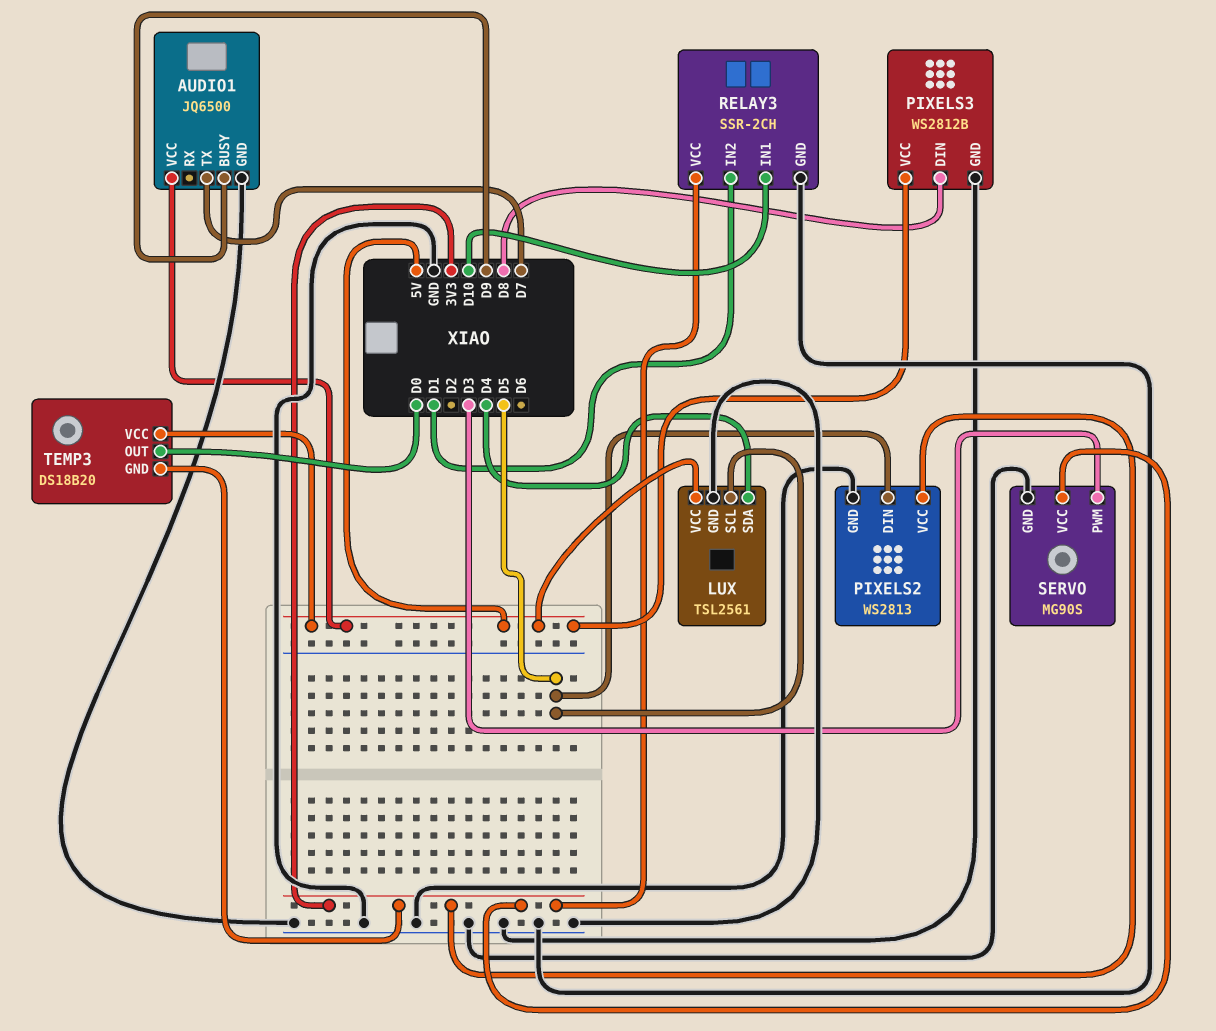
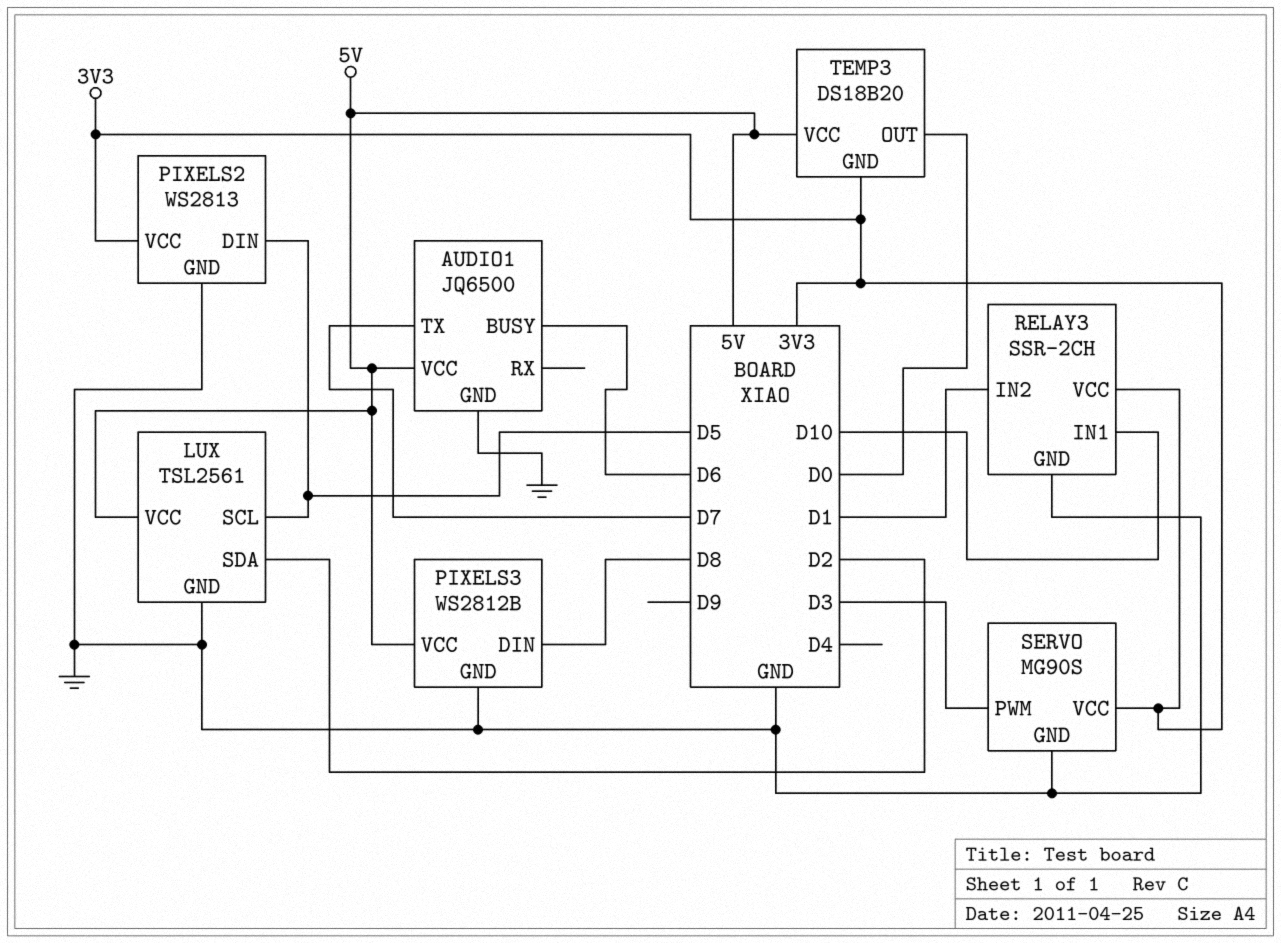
AUDIO1 pin BUSY: D9 -> D6
LUX pin SDA: D4 -> D2

